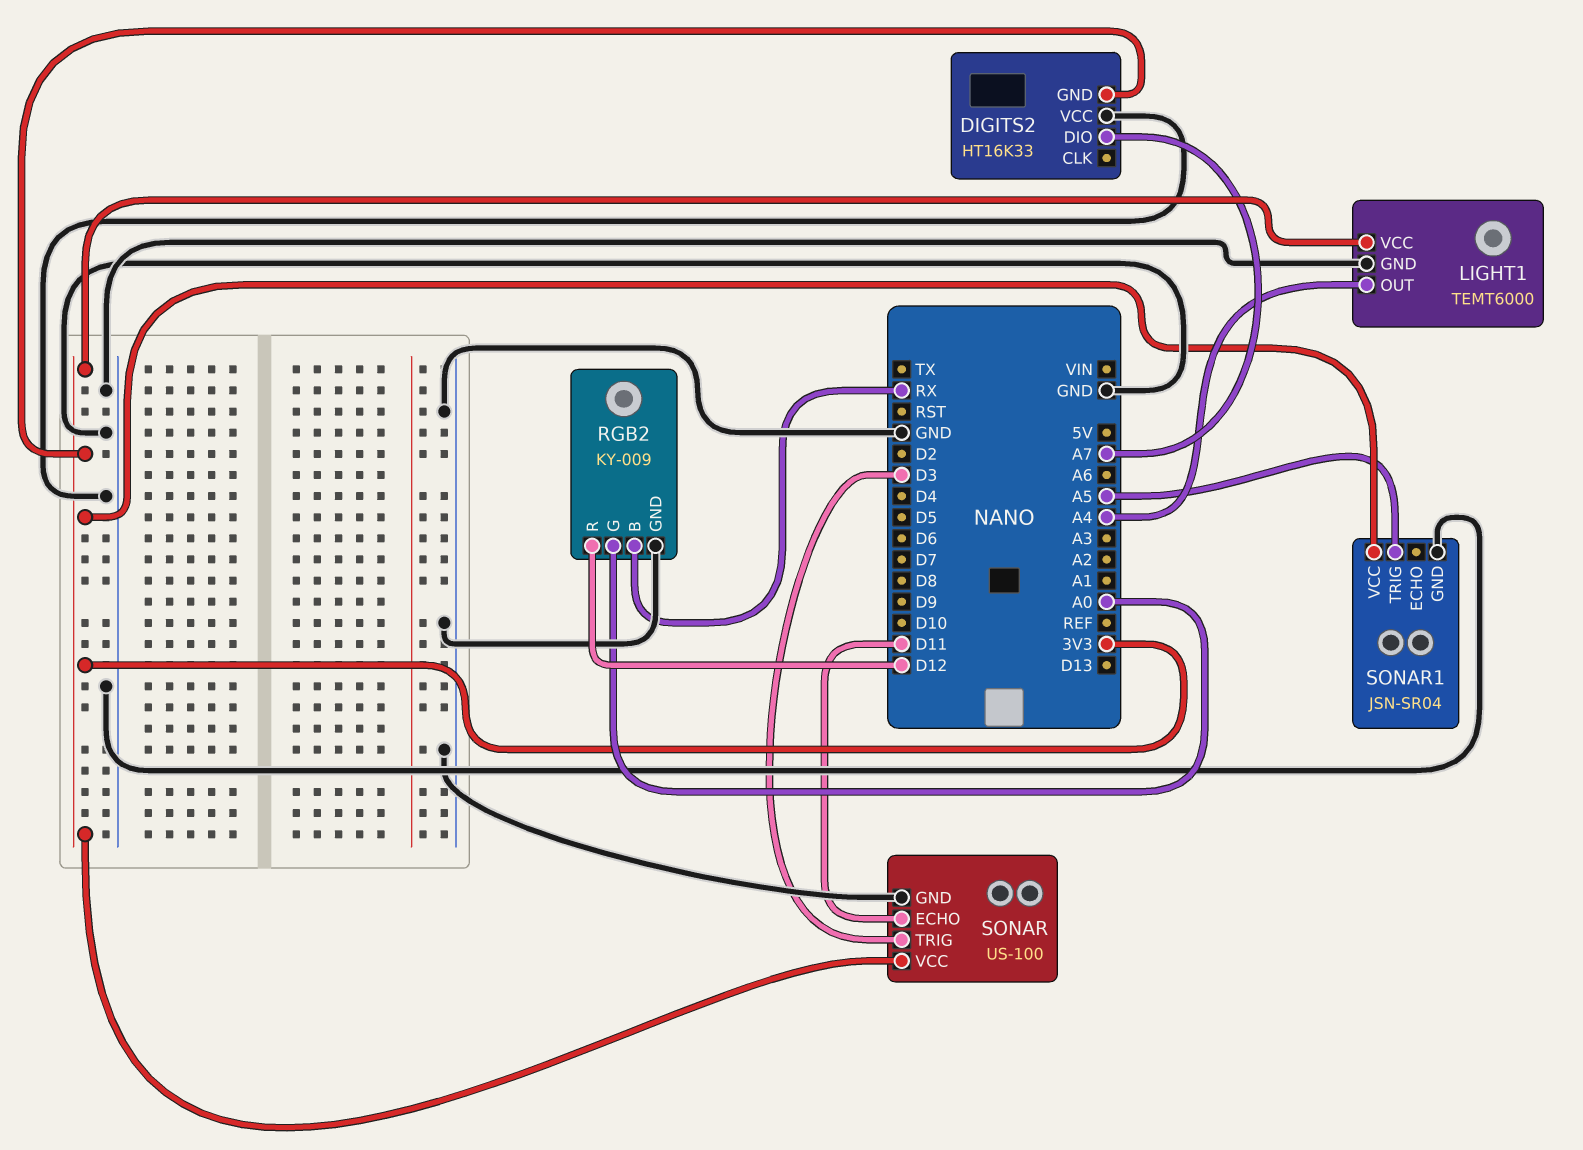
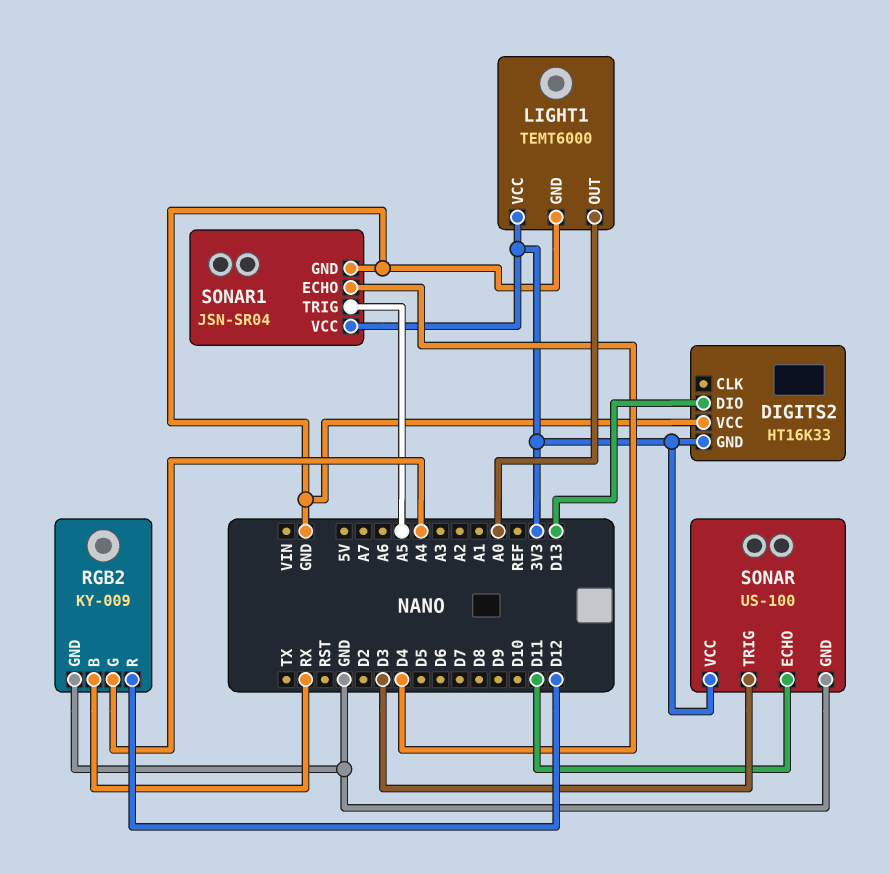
DIGITS2 pin DIO: A7 -> D13
LIGHT1 pin OUT: A4 -> A0
RGB2 pin G: A0 -> A4
SONAR1 pin ECHO: none -> D4

